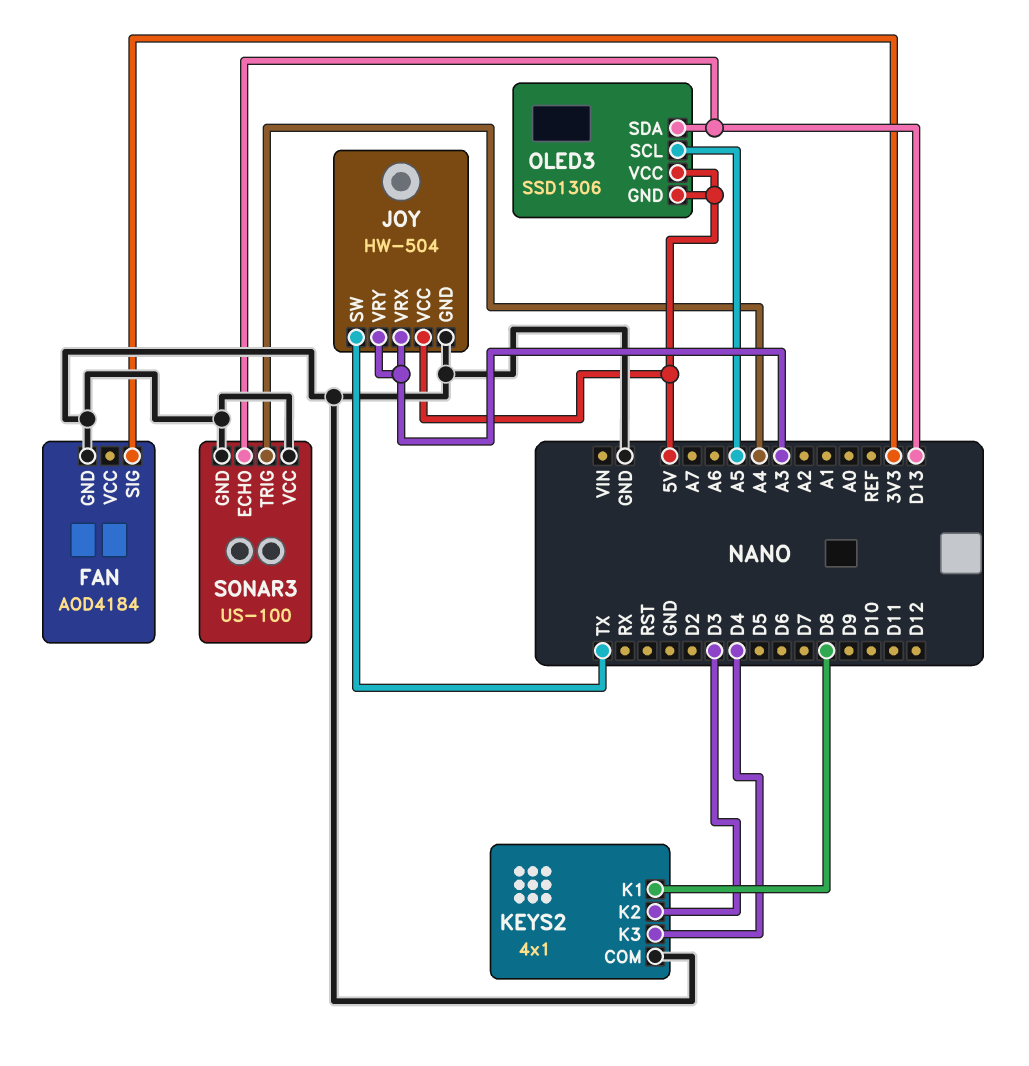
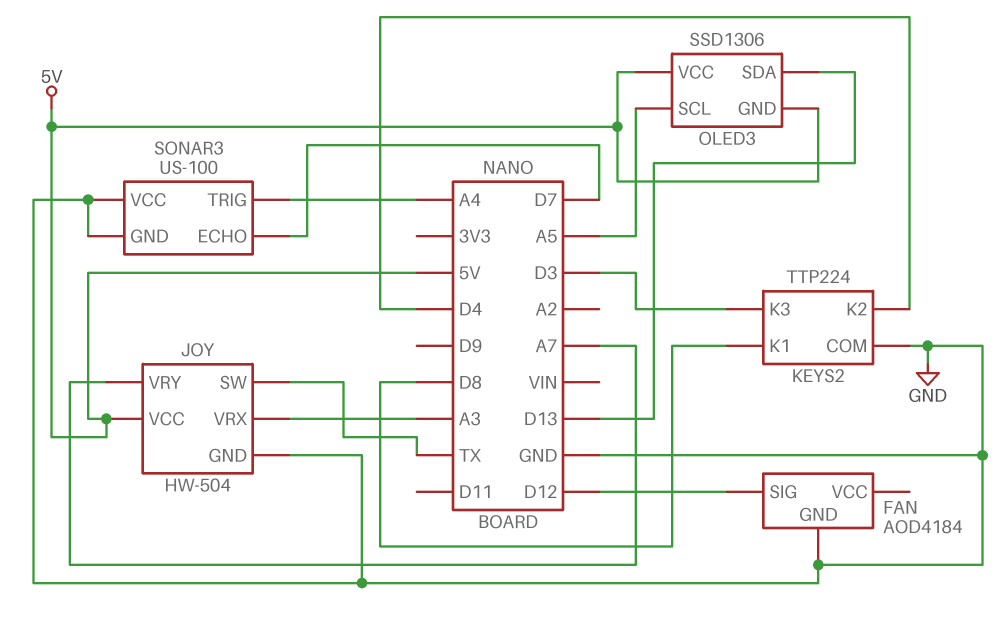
FAN pin SIG: 3V3 -> D12
JOY pin VRY: A3 -> A7
KEYS2: 4x1 -> TTP224
KEYS2 pin K2: D3 -> D4
KEYS2 pin K3: D4 -> D3
SONAR3 pin ECHO: D13 -> D7

